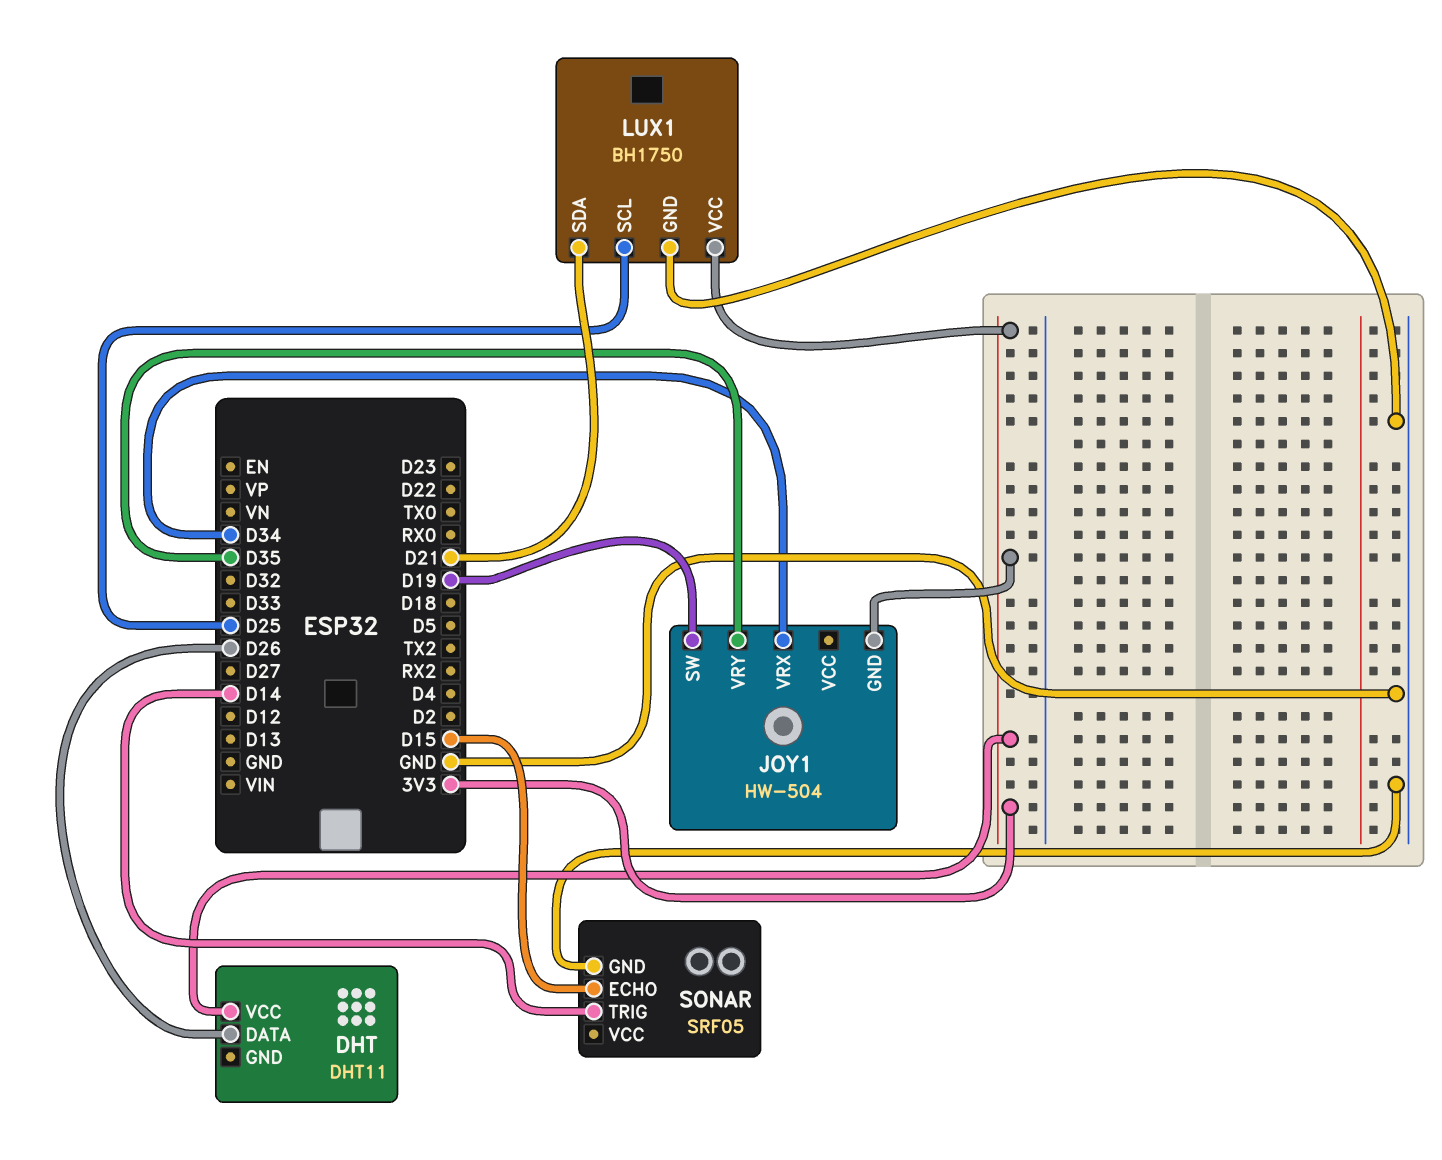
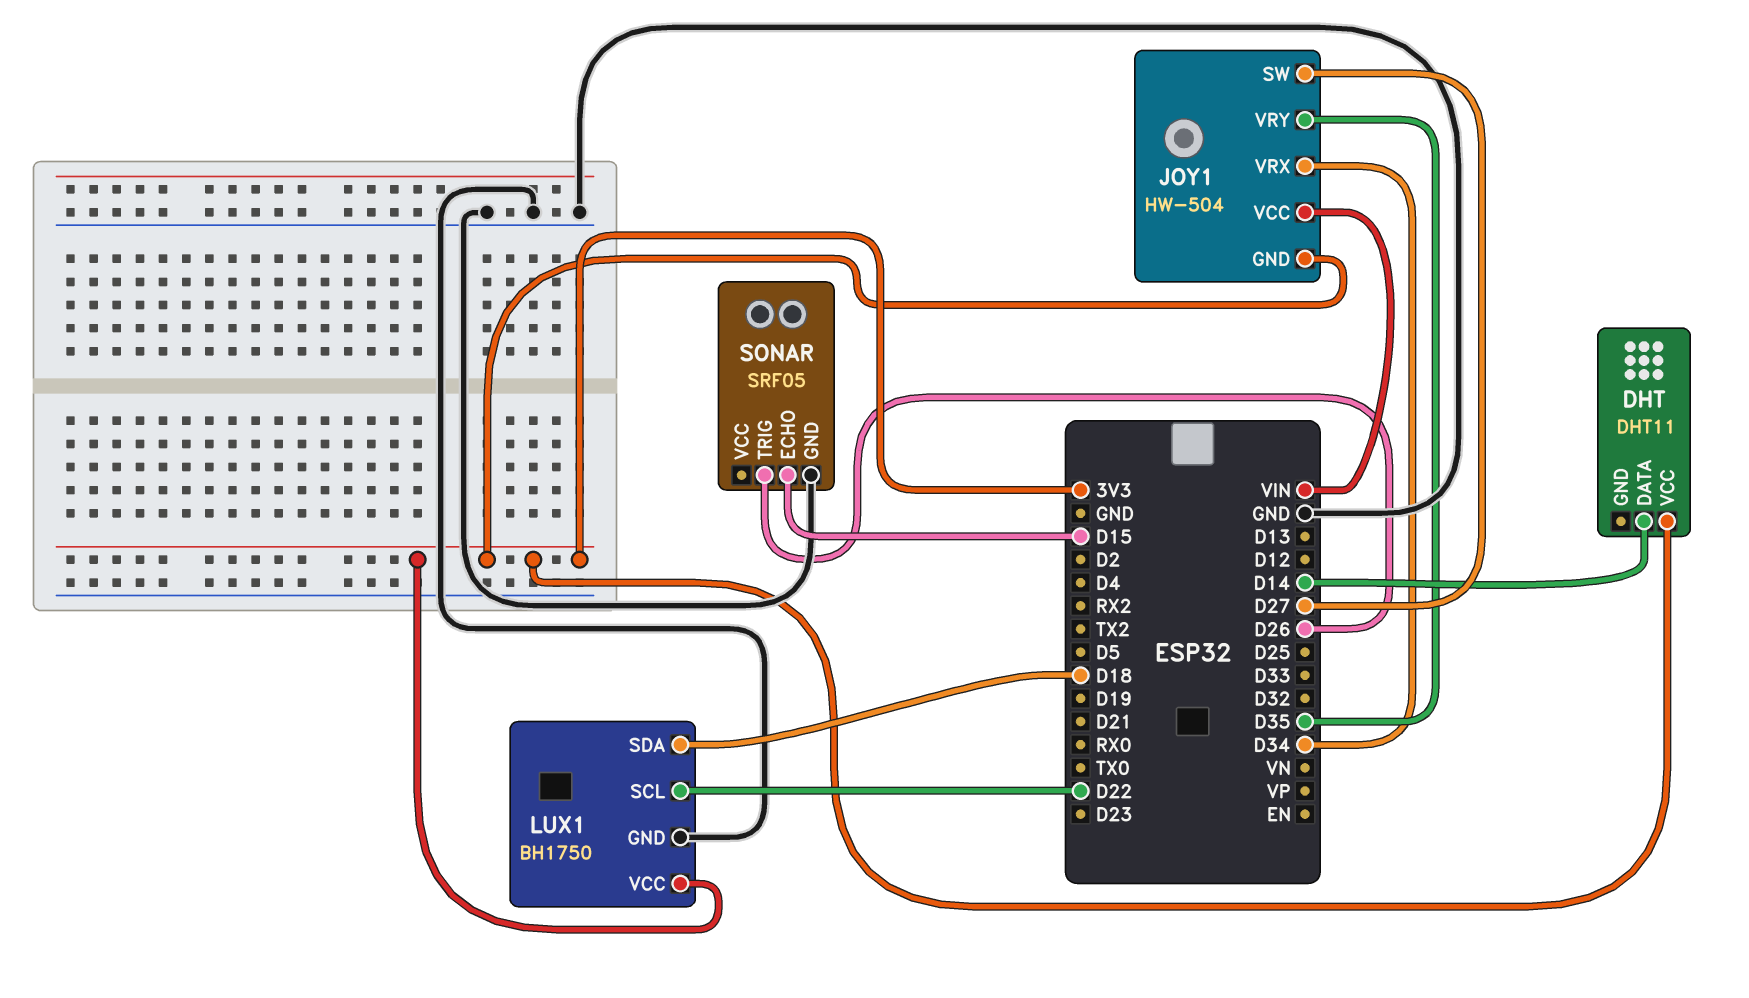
DHT pin DATA: D26 -> D14
JOY1 pin SW: D19 -> D27
JOY1 pin VCC: none -> VIN
LUX1 pin SCL: D25 -> D22
LUX1 pin SDA: D21 -> D18
SONAR pin TRIG: D14 -> D26

